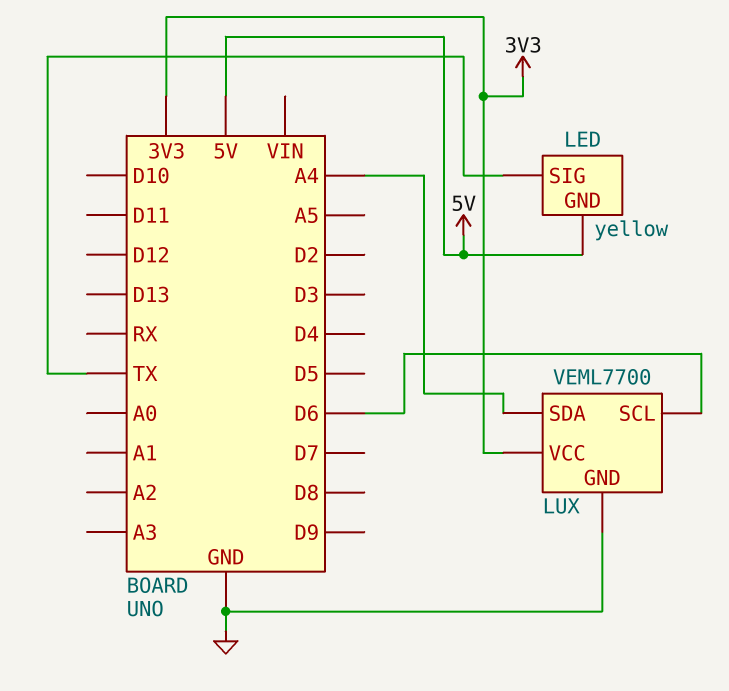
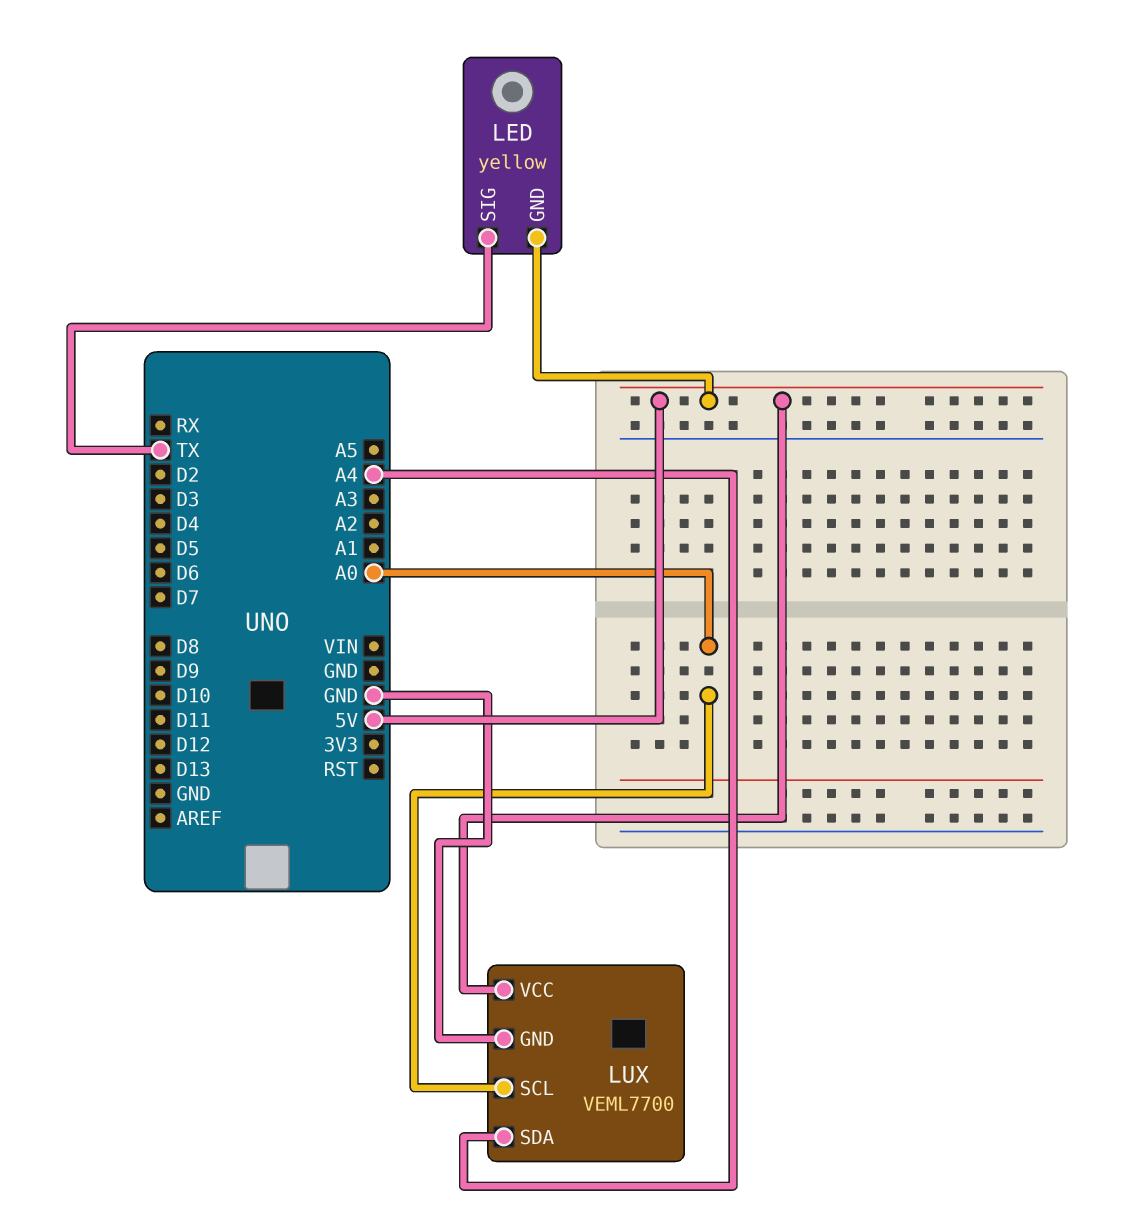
LUX pin SCL: D6 -> A0
LUX pin VCC: 3V3 -> 5V

